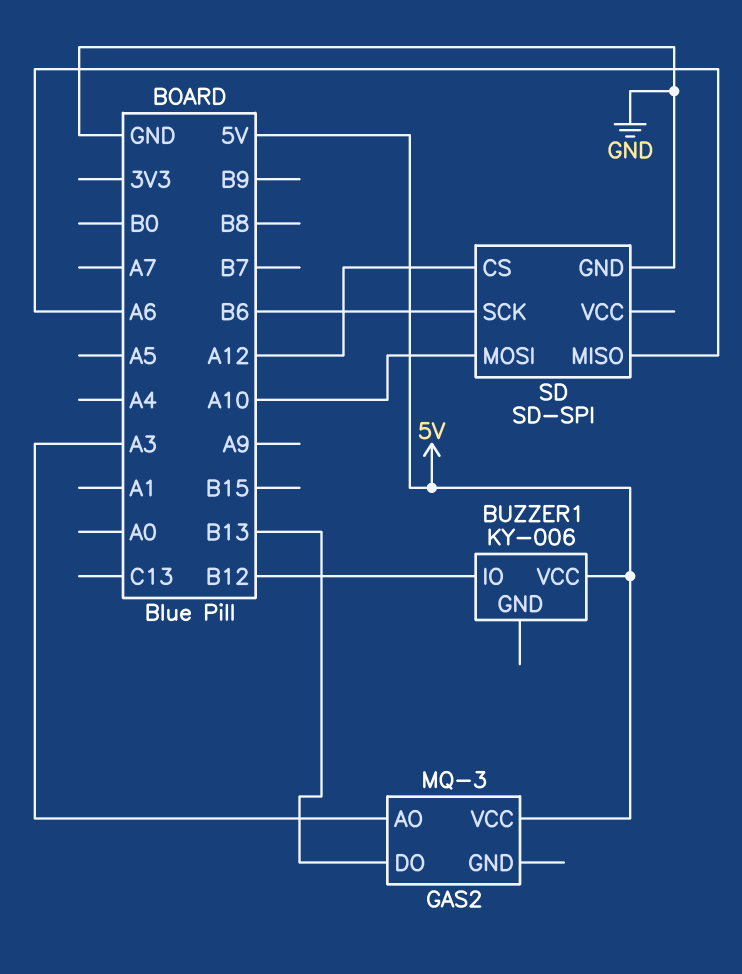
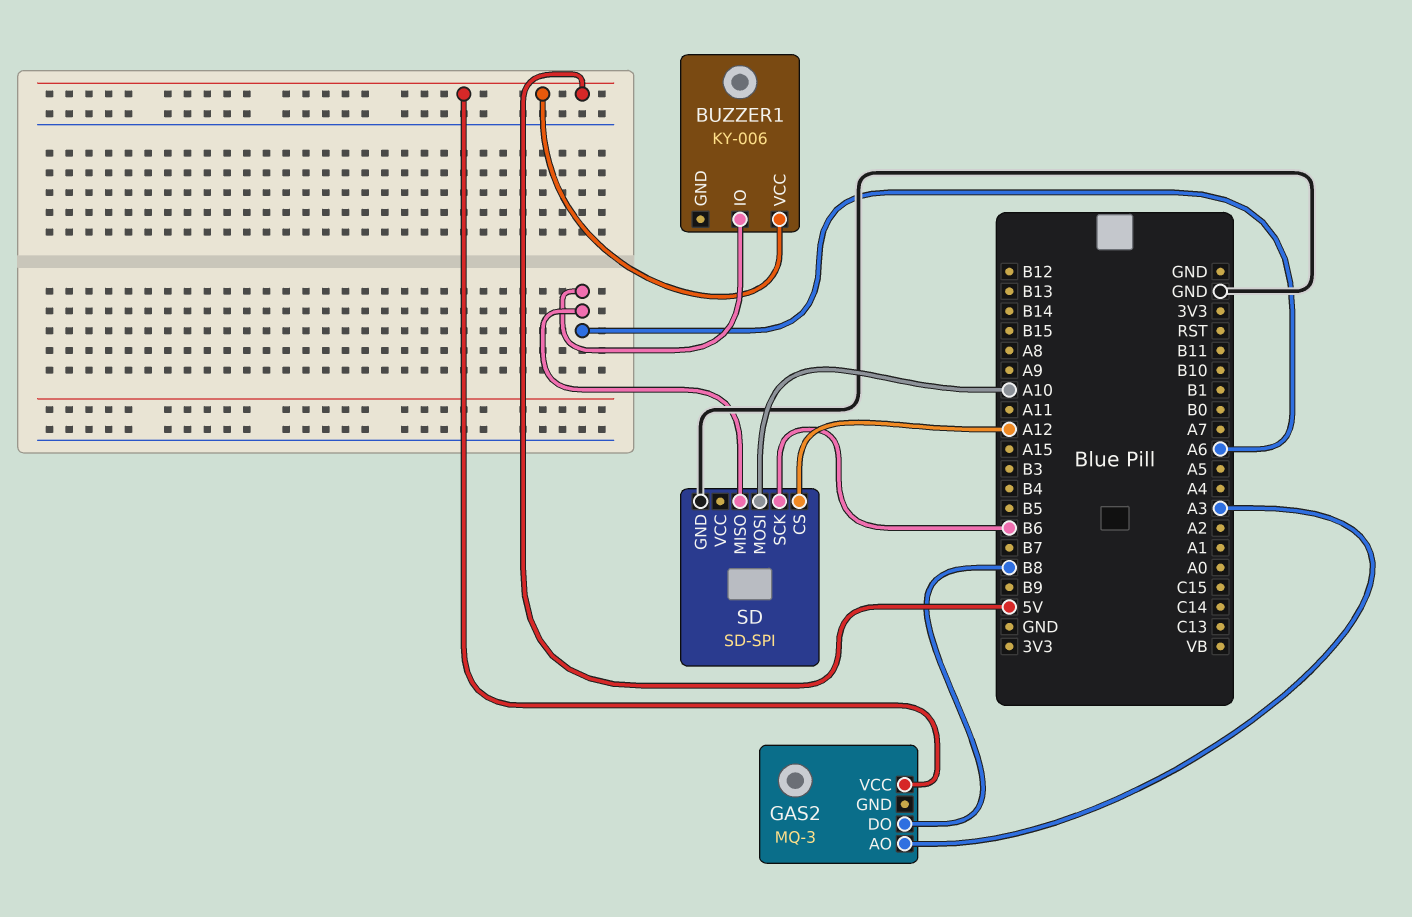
BUZZER1 pin IO: B12 -> A6
GAS2 pin DO: B13 -> B8

